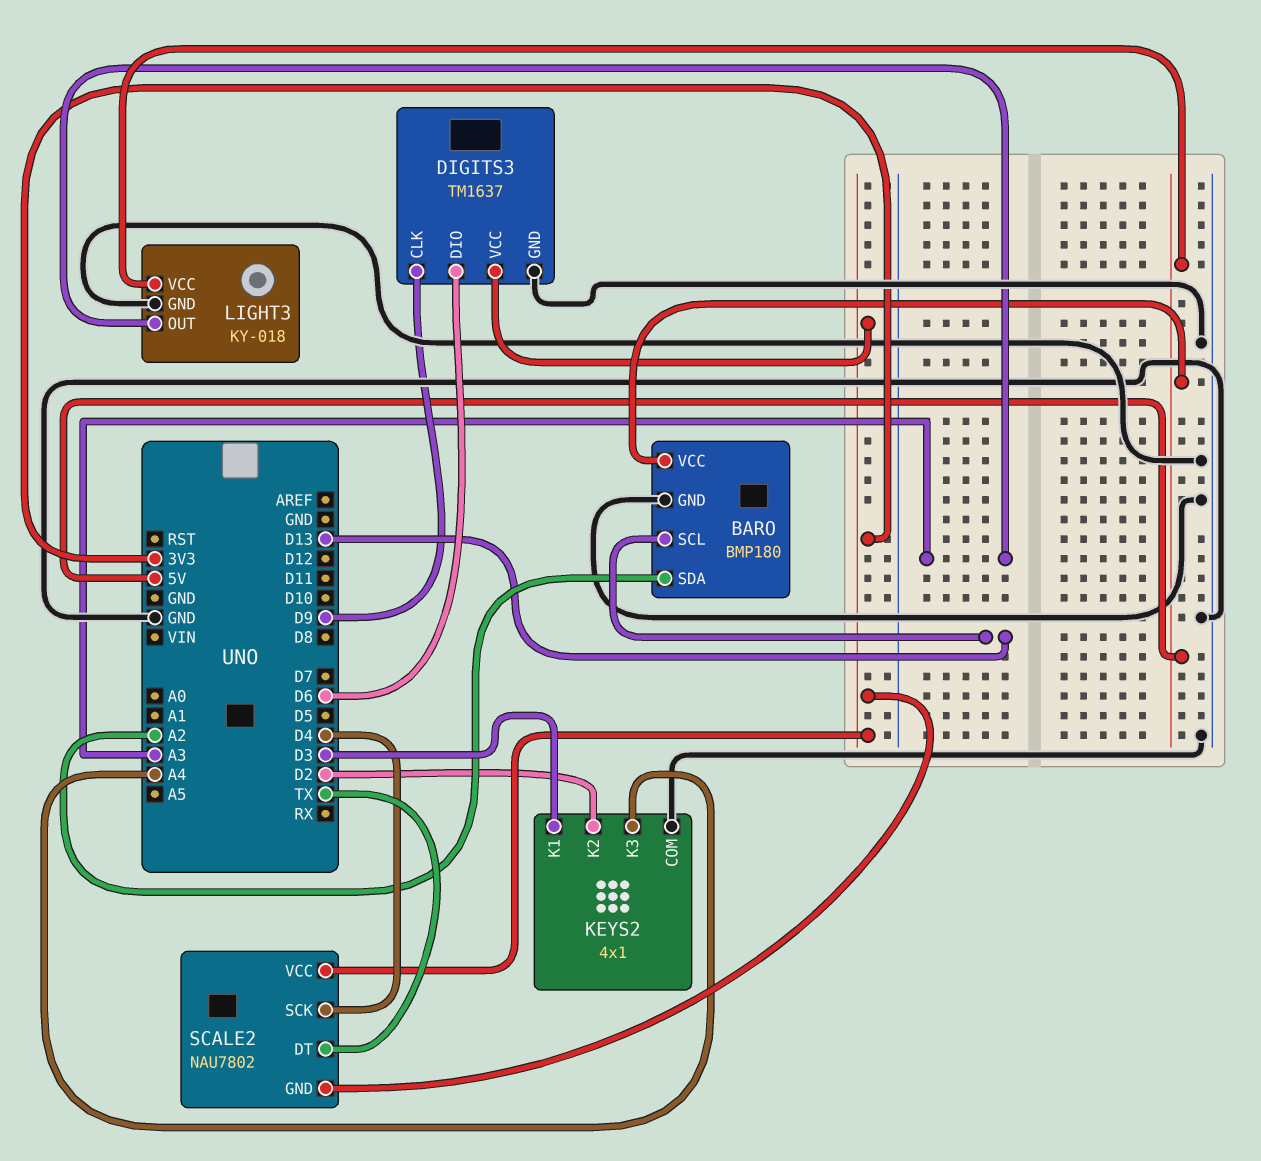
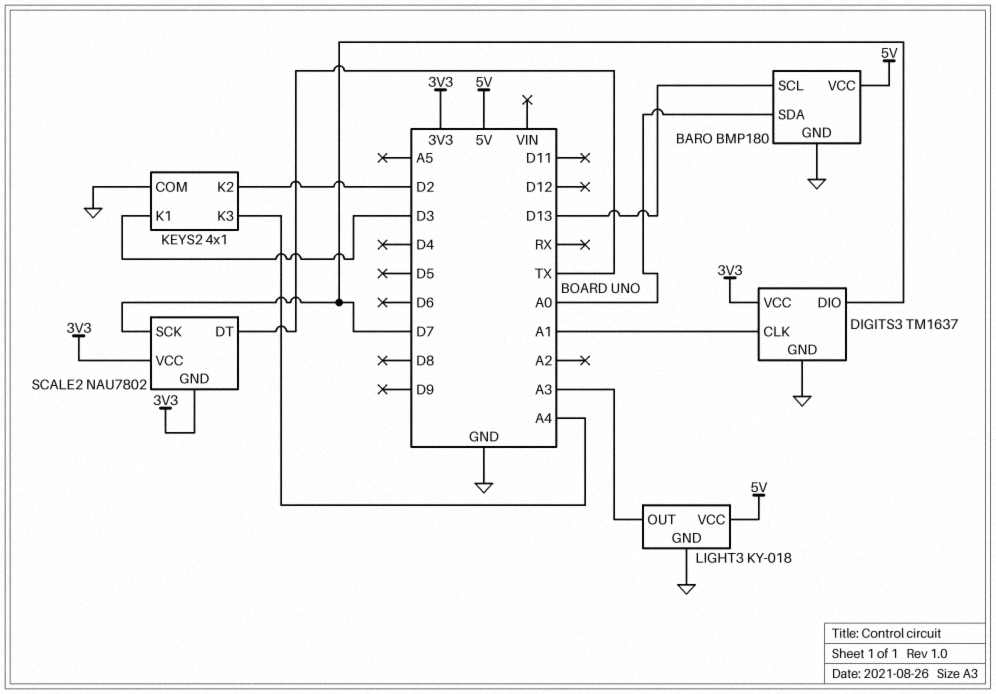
BARO pin SDA: A2 -> A0
DIGITS3 pin CLK: D9 -> A1
DIGITS3 pin DIO: D6 -> D7
SCALE2 pin SCK: D4 -> D7

